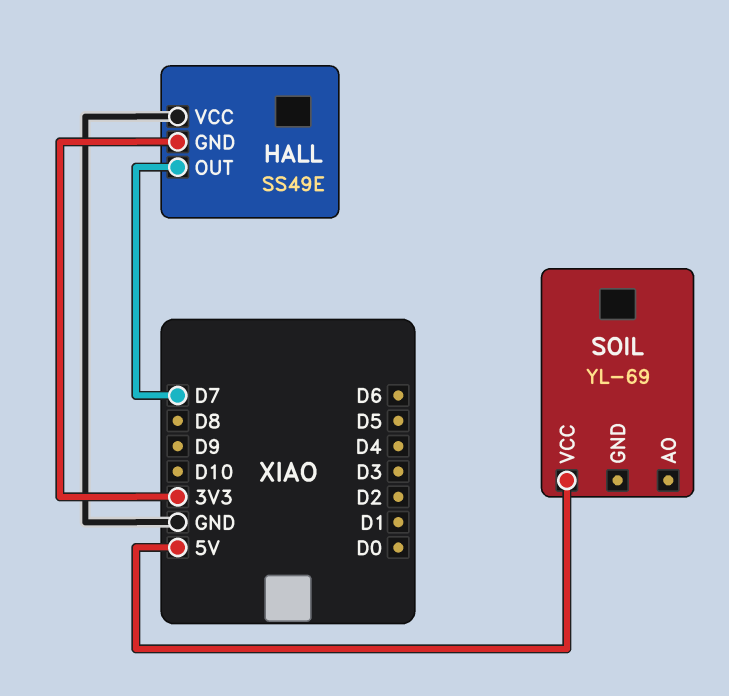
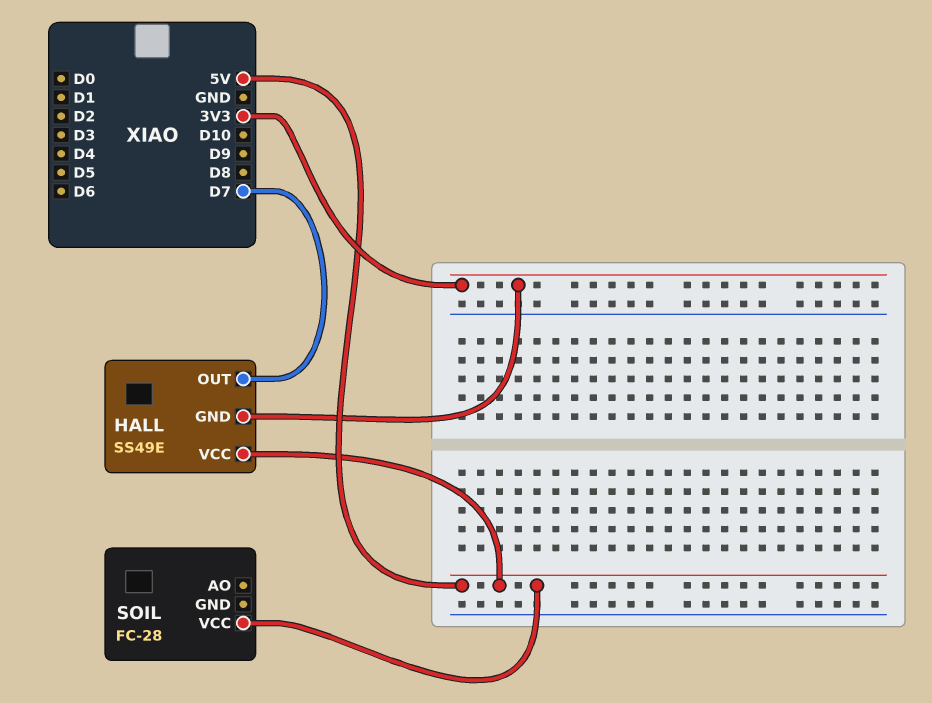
HALL pin VCC: GND -> 5V
SOIL: YL-69 -> FC-28

